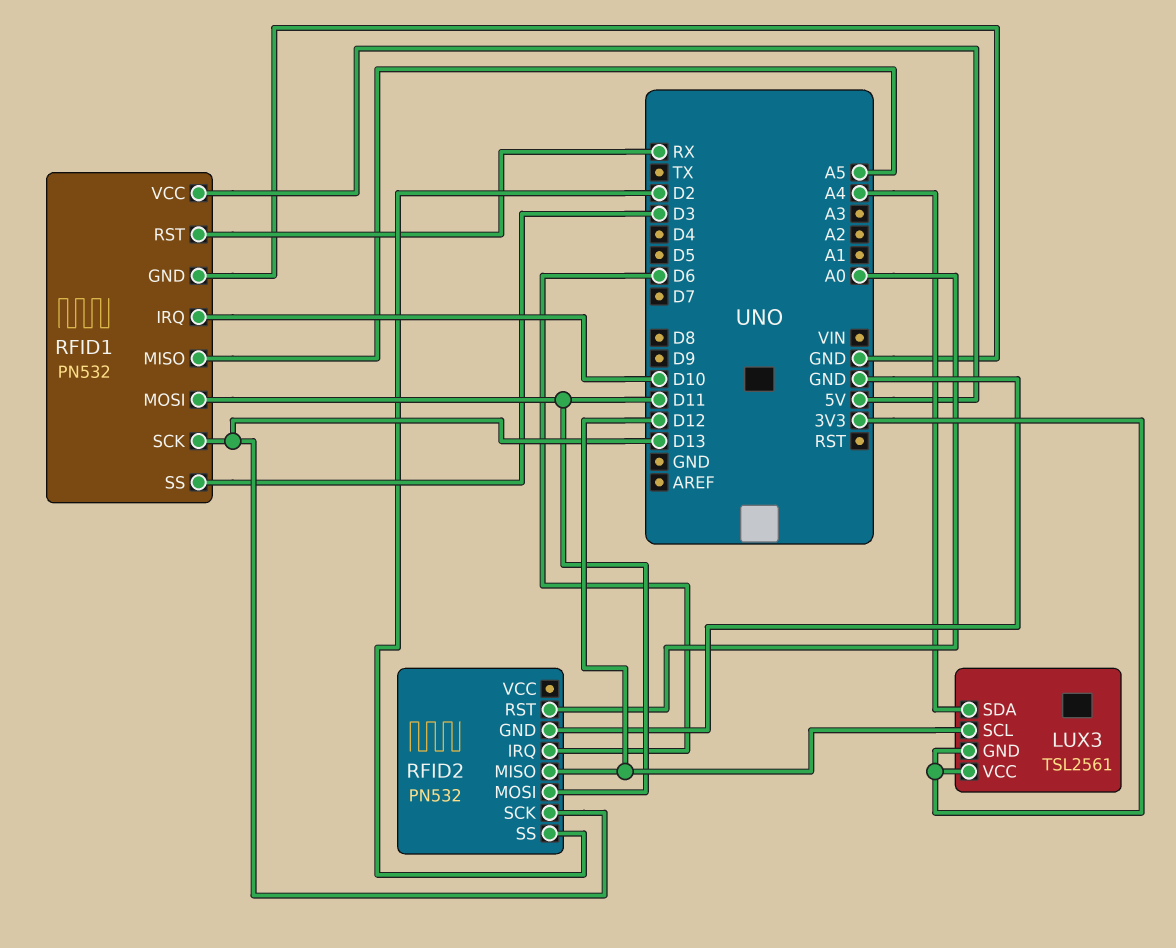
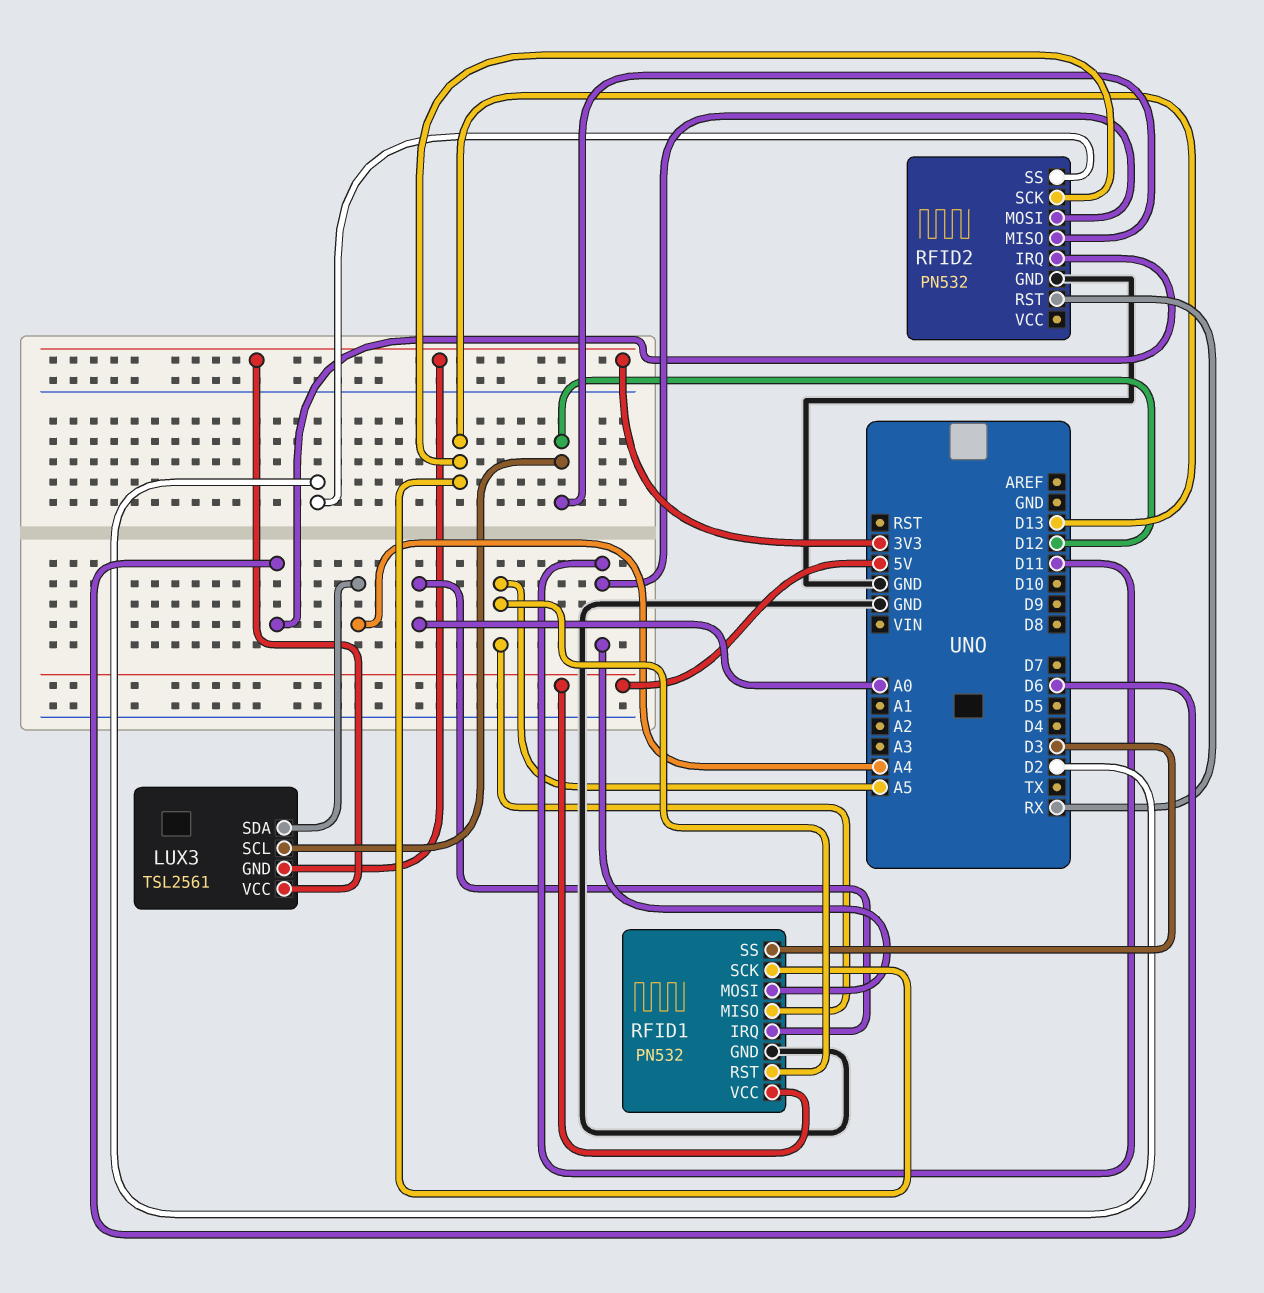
RFID1 pin IRQ: D10 -> A0
RFID1 pin RST: RX -> A5
RFID2 pin RST: A0 -> RX

